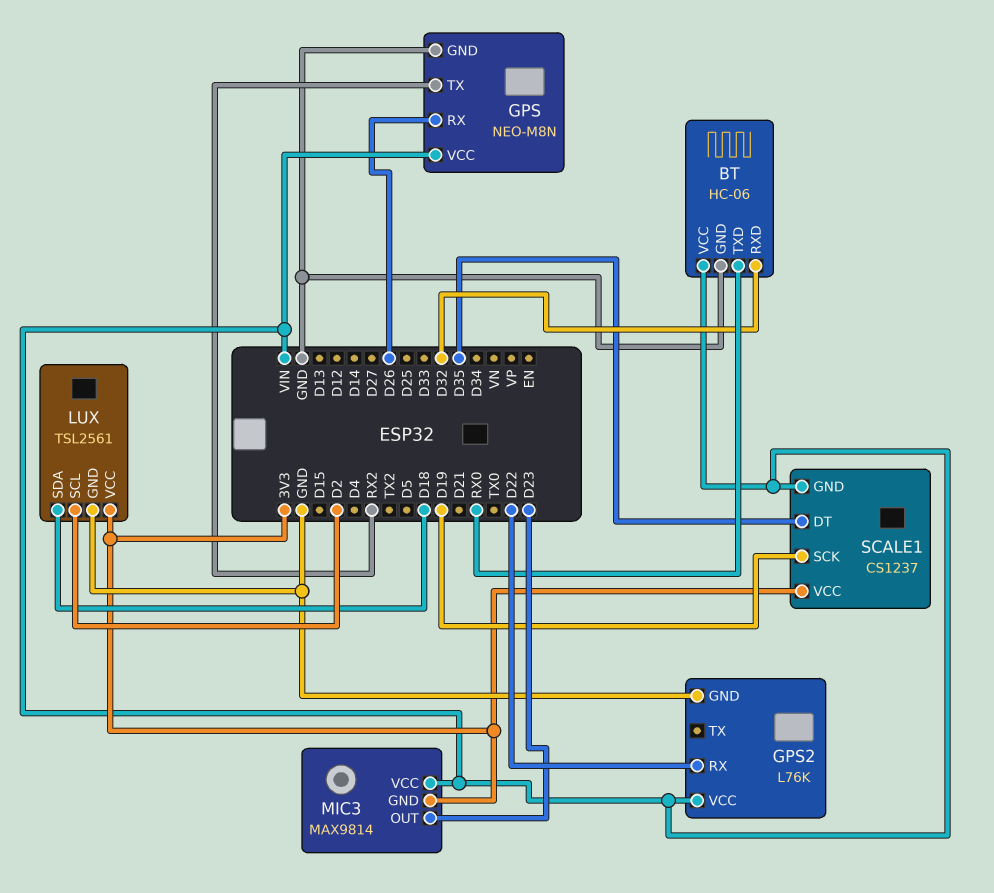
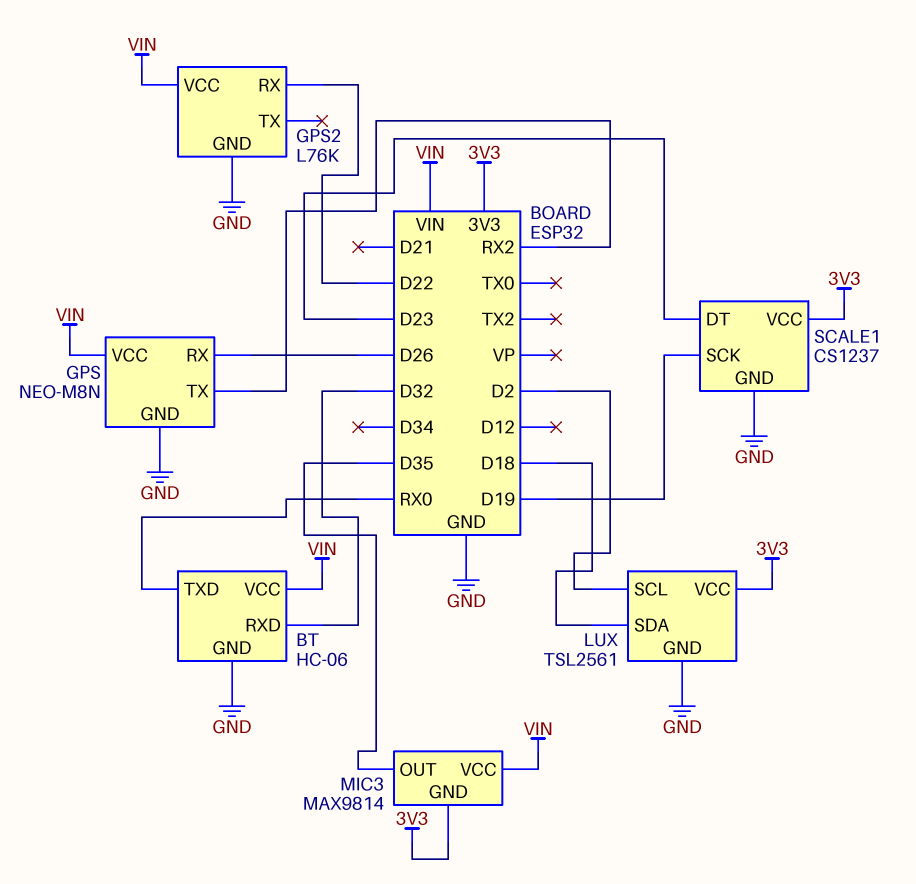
MIC3 pin OUT: D23 -> D35
SCALE1 pin DT: D35 -> D23
SCALE1 pin GND: VIN -> GND

